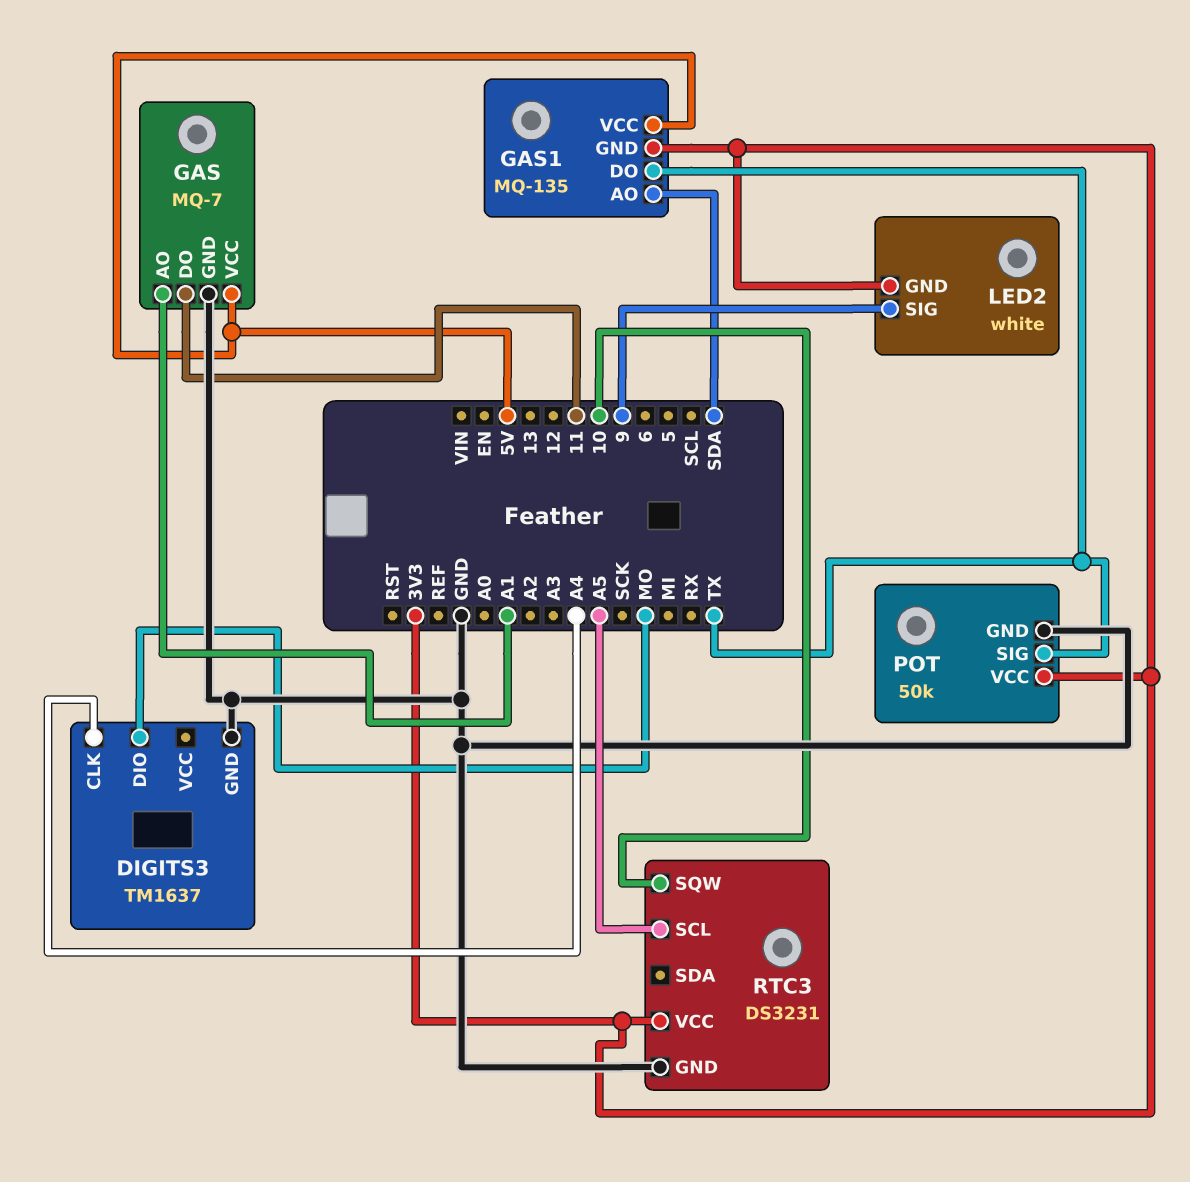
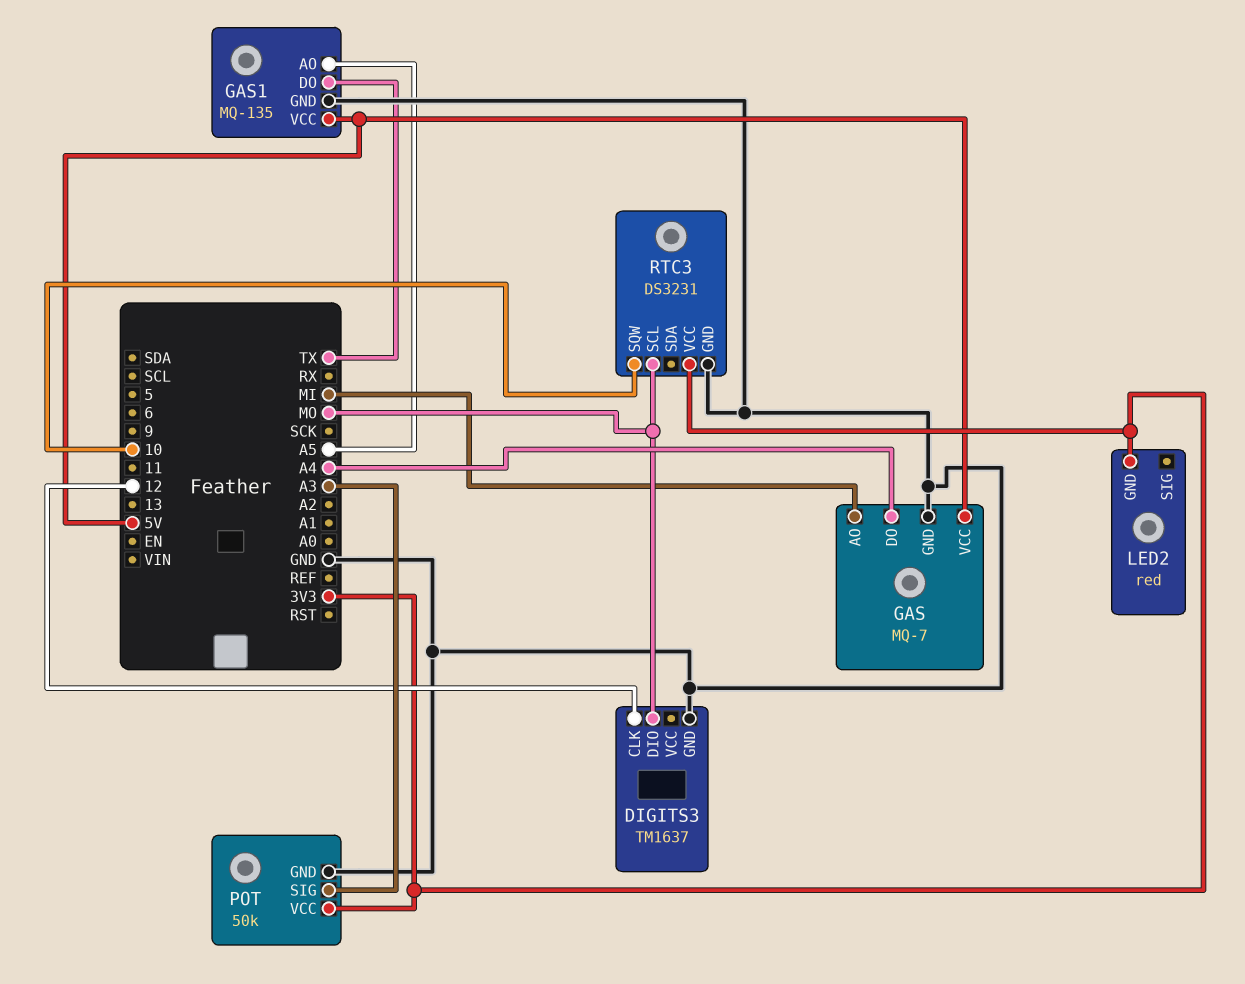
DIGITS3 pin CLK: A4 -> 12
GAS pin AO: A1 -> MI
GAS pin DO: 11 -> A4
GAS1 pin AO: SDA -> A5
GAS1 pin GND: 3V3 -> GND
LED2: white -> red
LED2 pin SIG: 9 -> none
POT pin SIG: TX -> A3
RTC3 pin SCL: A5 -> MO

